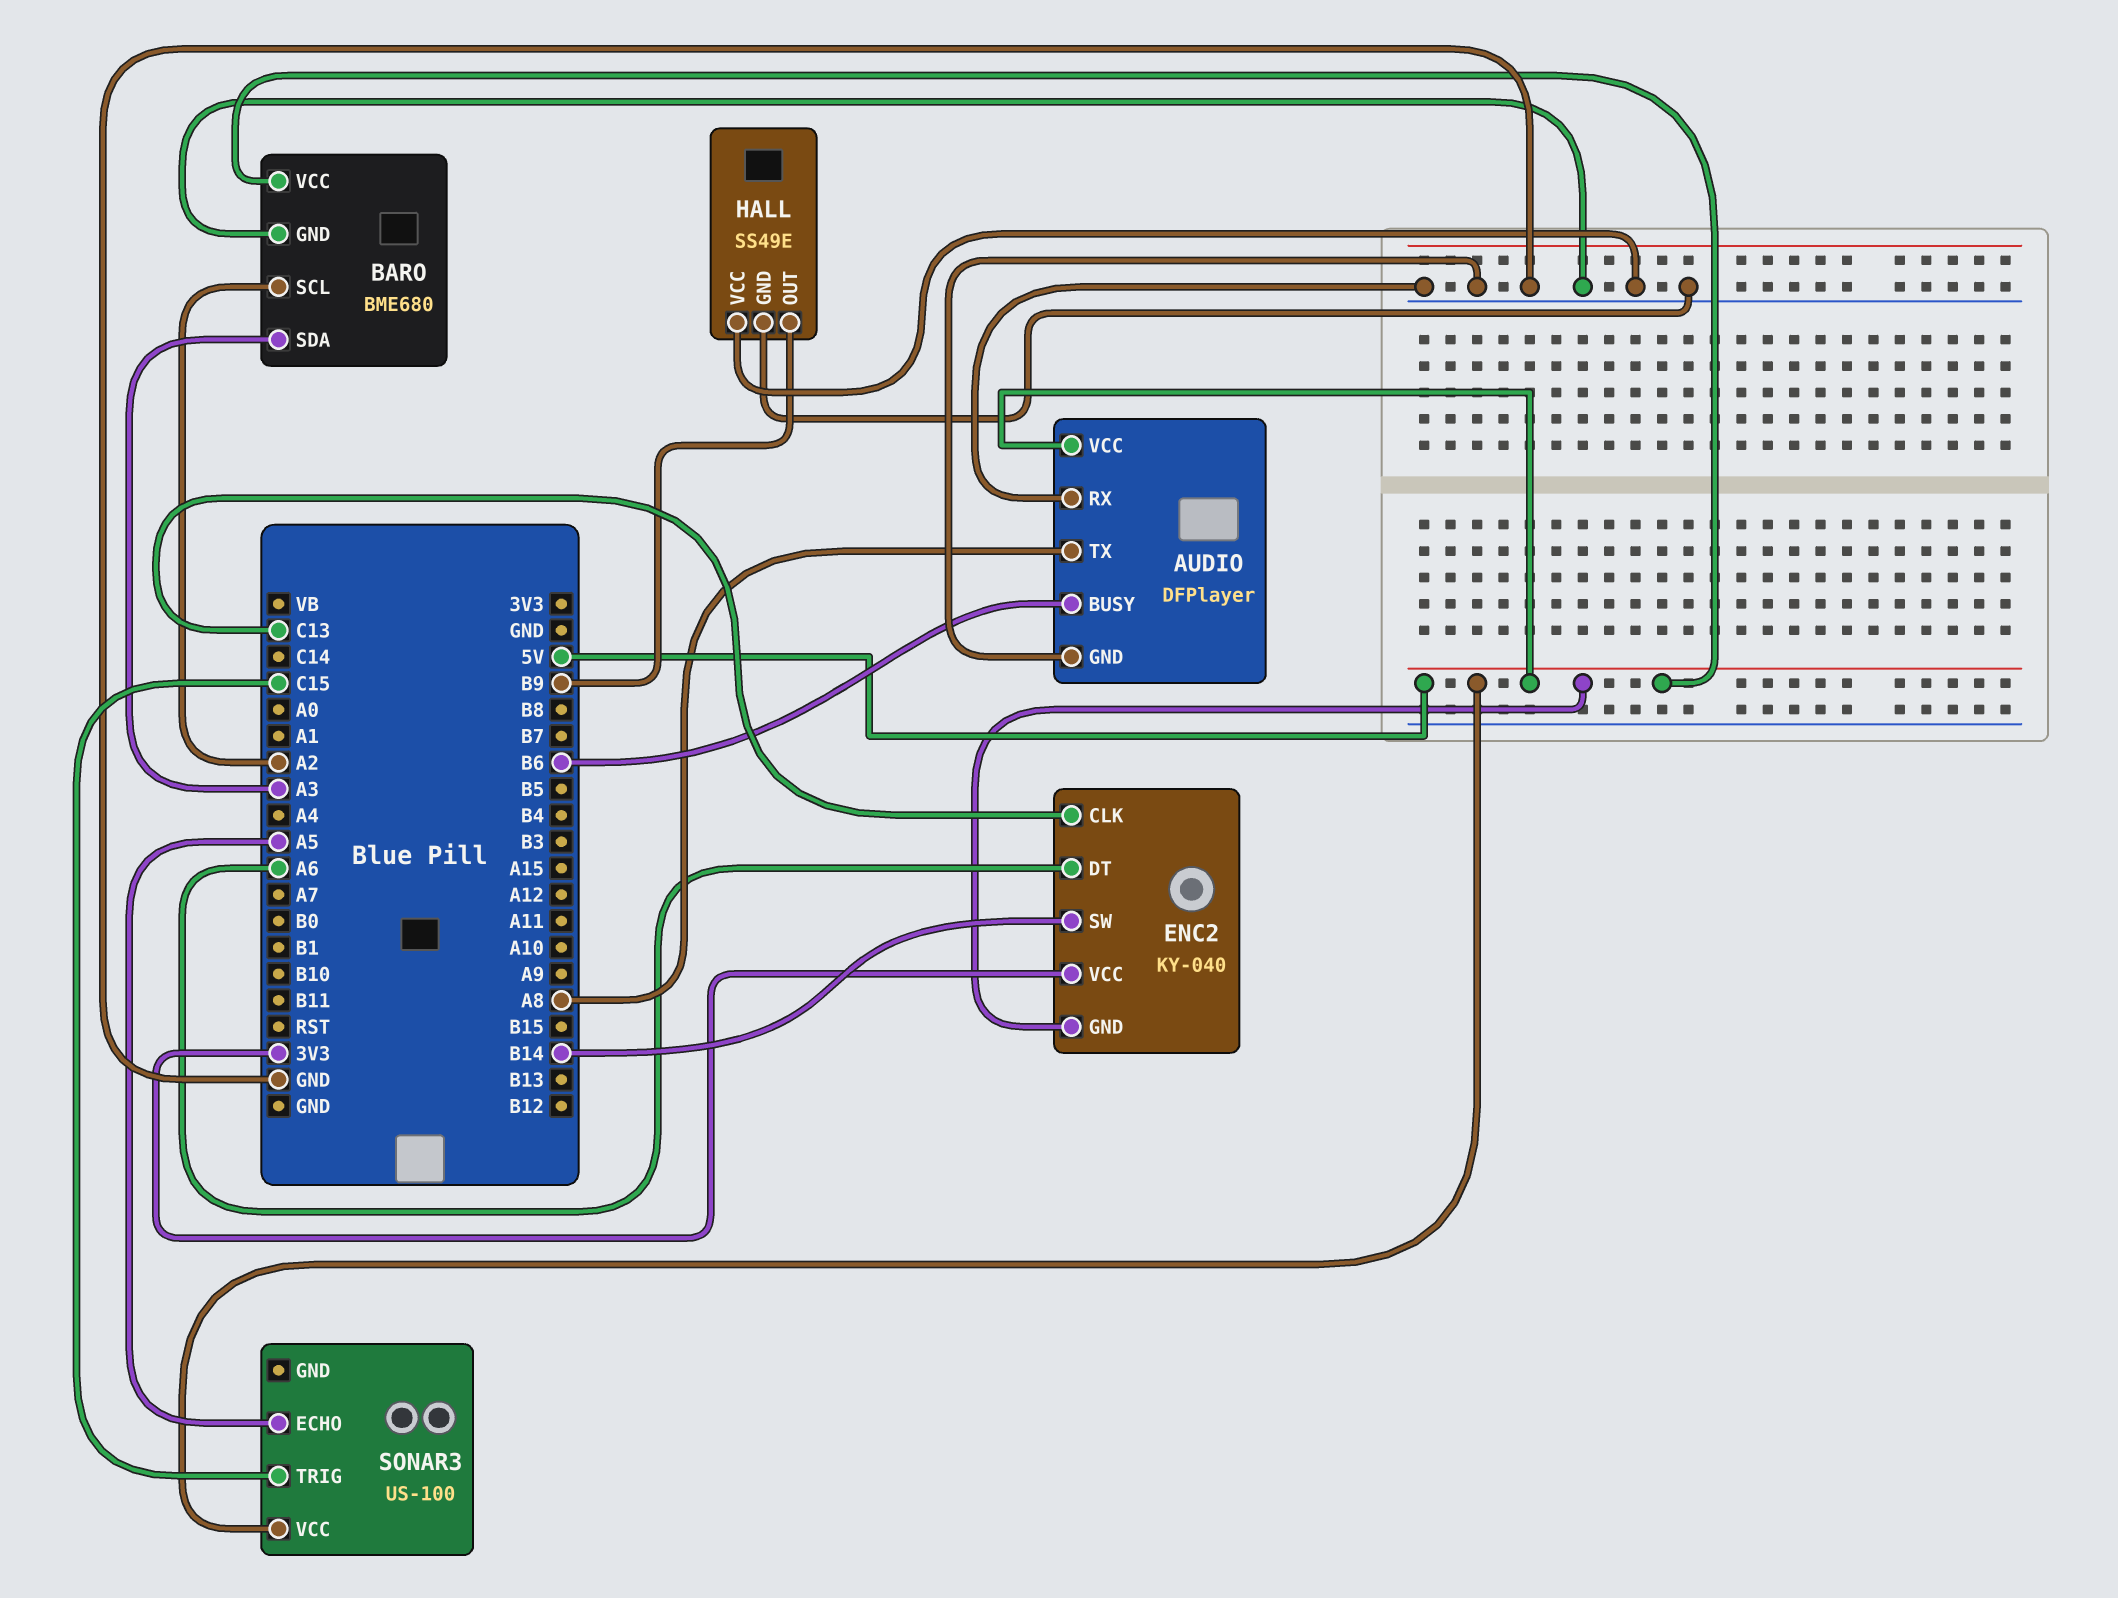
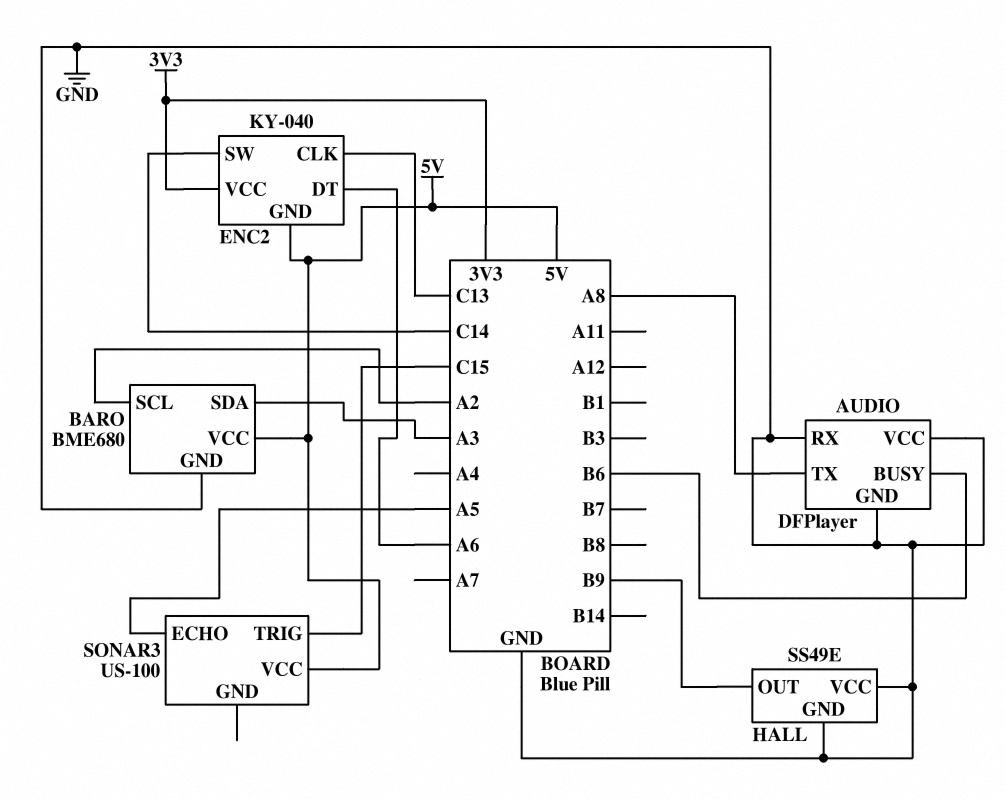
AUDIO pin VCC: 5V -> GND
ENC2 pin SW: B14 -> C14

